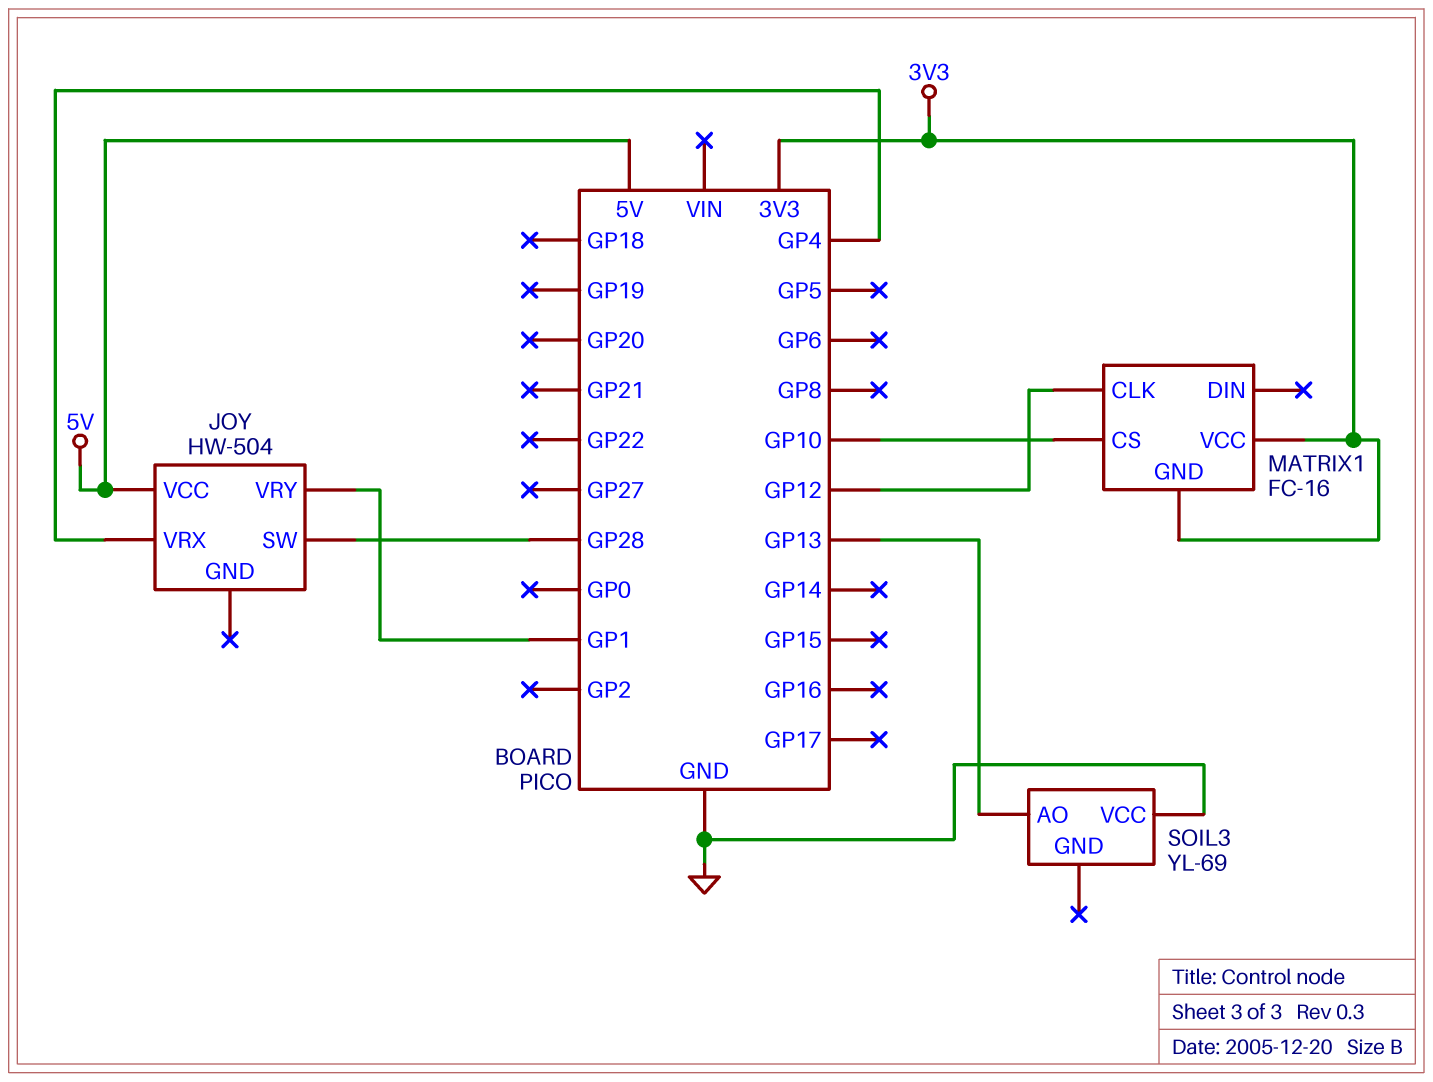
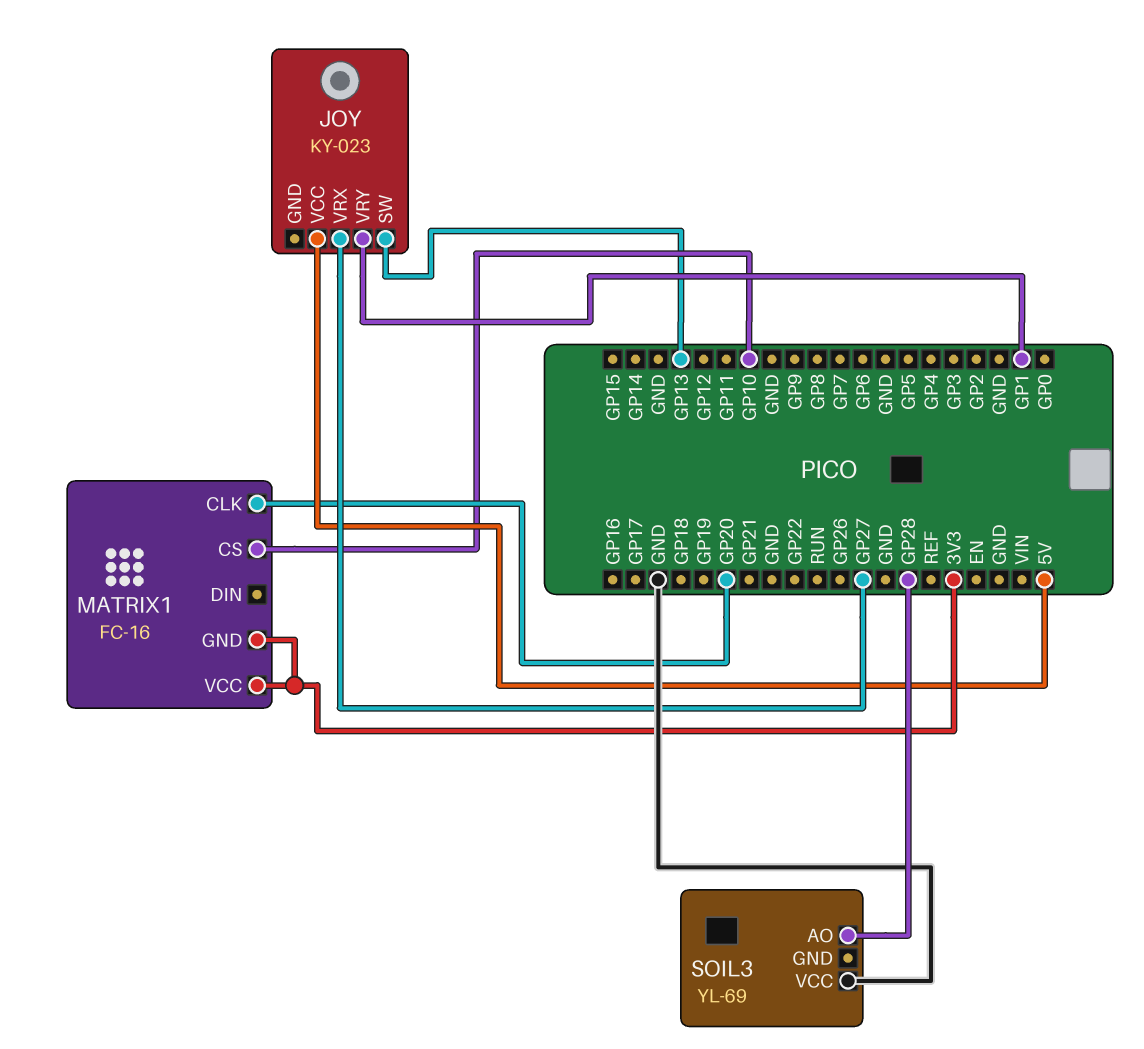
JOY: HW-504 -> KY-023
JOY pin SW: GP28 -> GP13
JOY pin VRX: GP4 -> GP27
MATRIX1 pin CLK: GP12 -> GP20
SOIL3 pin AO: GP13 -> GP28

